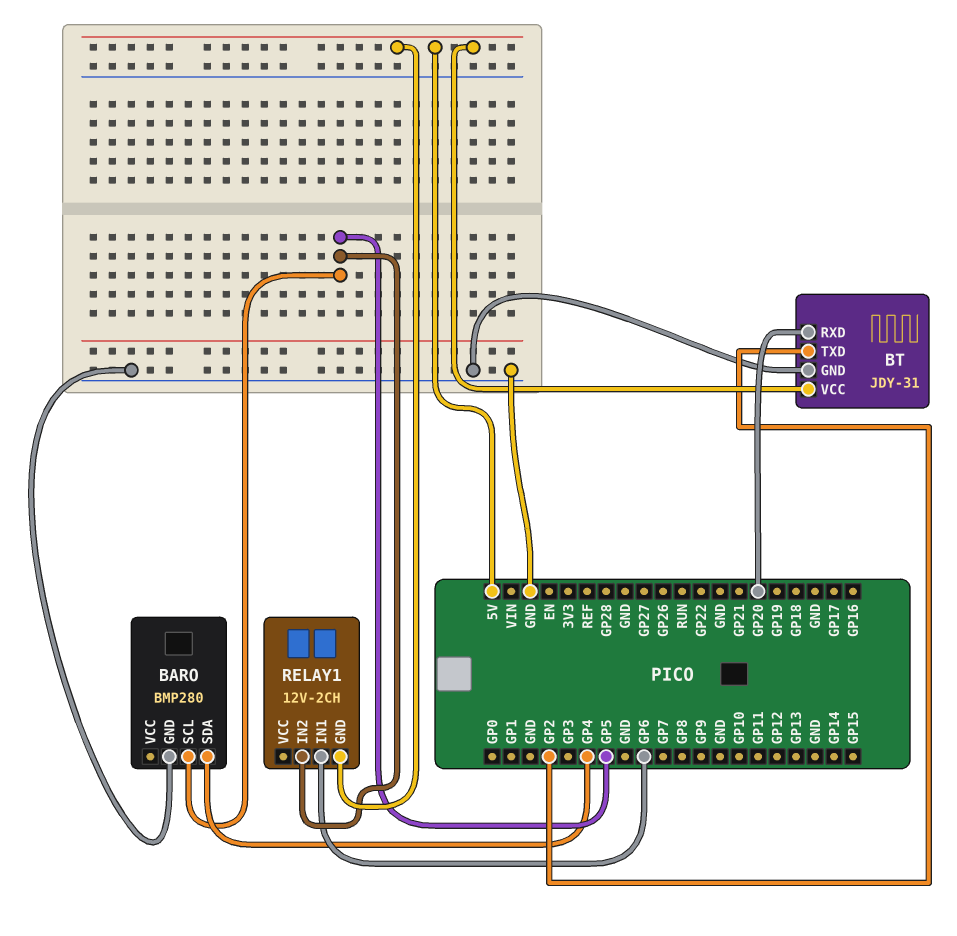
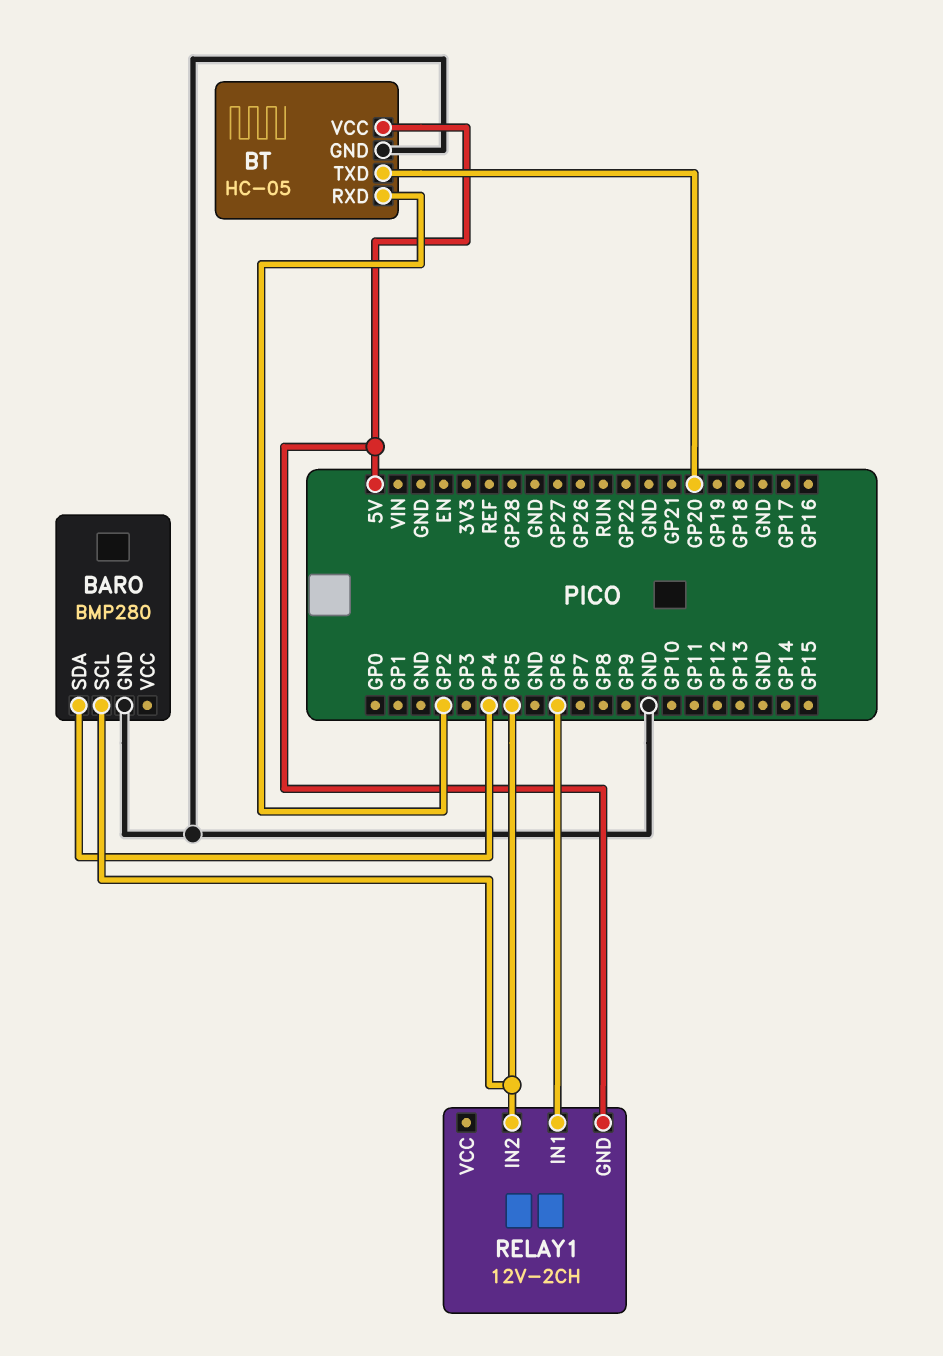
BT: JDY-31 -> HC-05
BT pin RXD: GP20 -> GP2
BT pin TXD: GP2 -> GP20

